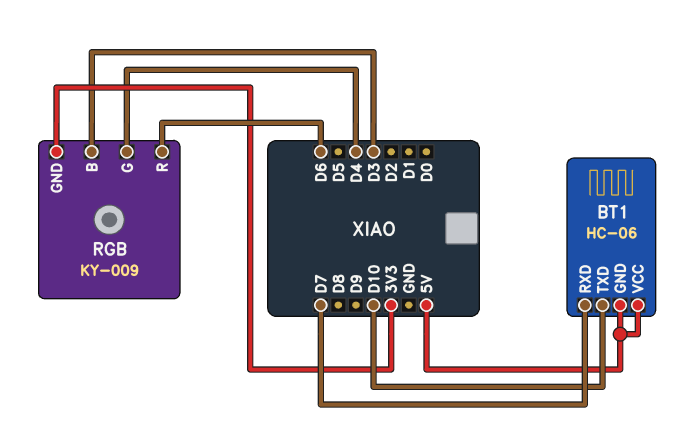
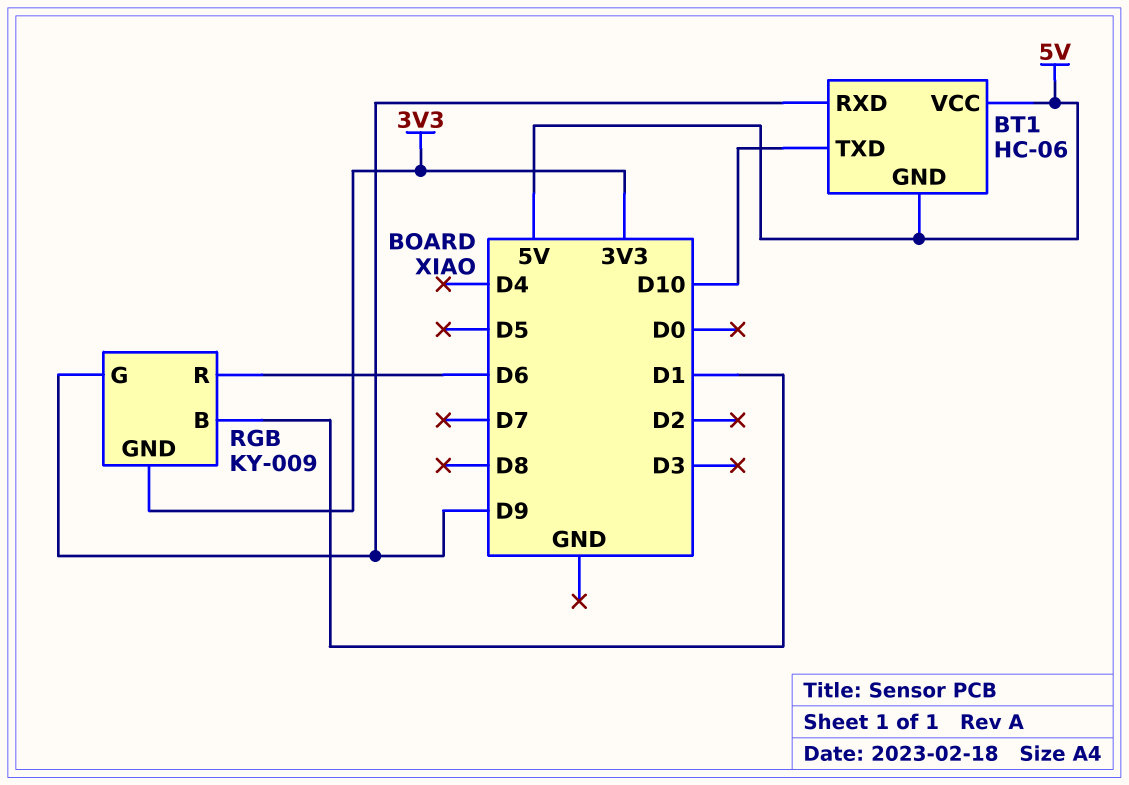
BT1 pin RXD: D7 -> D9
RGB pin B: D3 -> D1
RGB pin G: D4 -> D9

